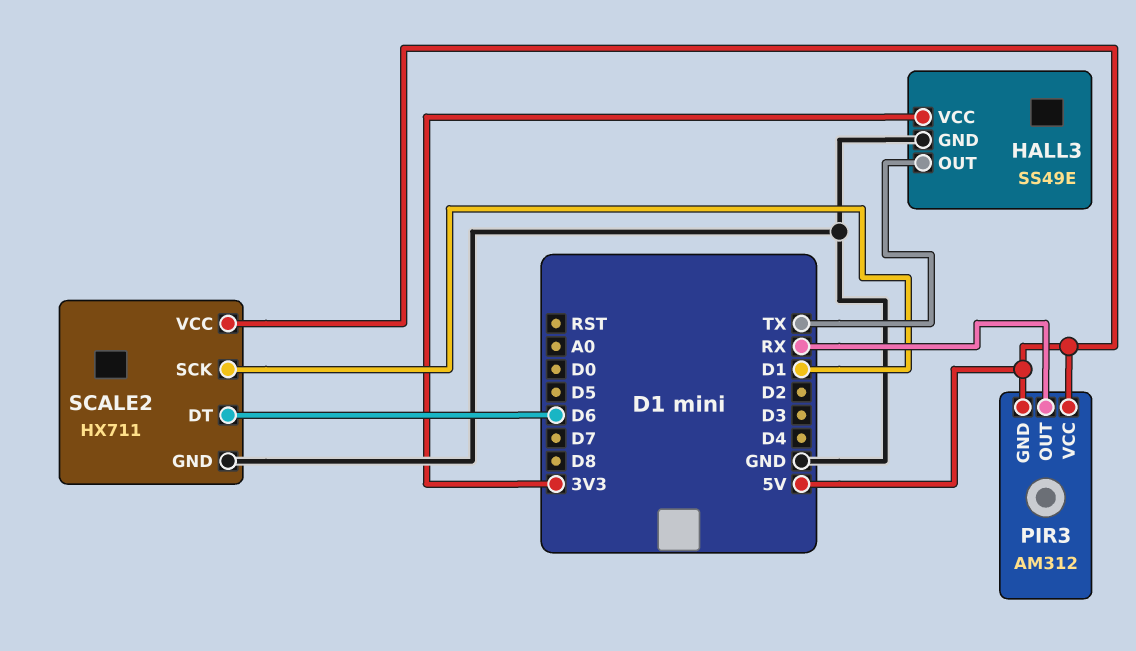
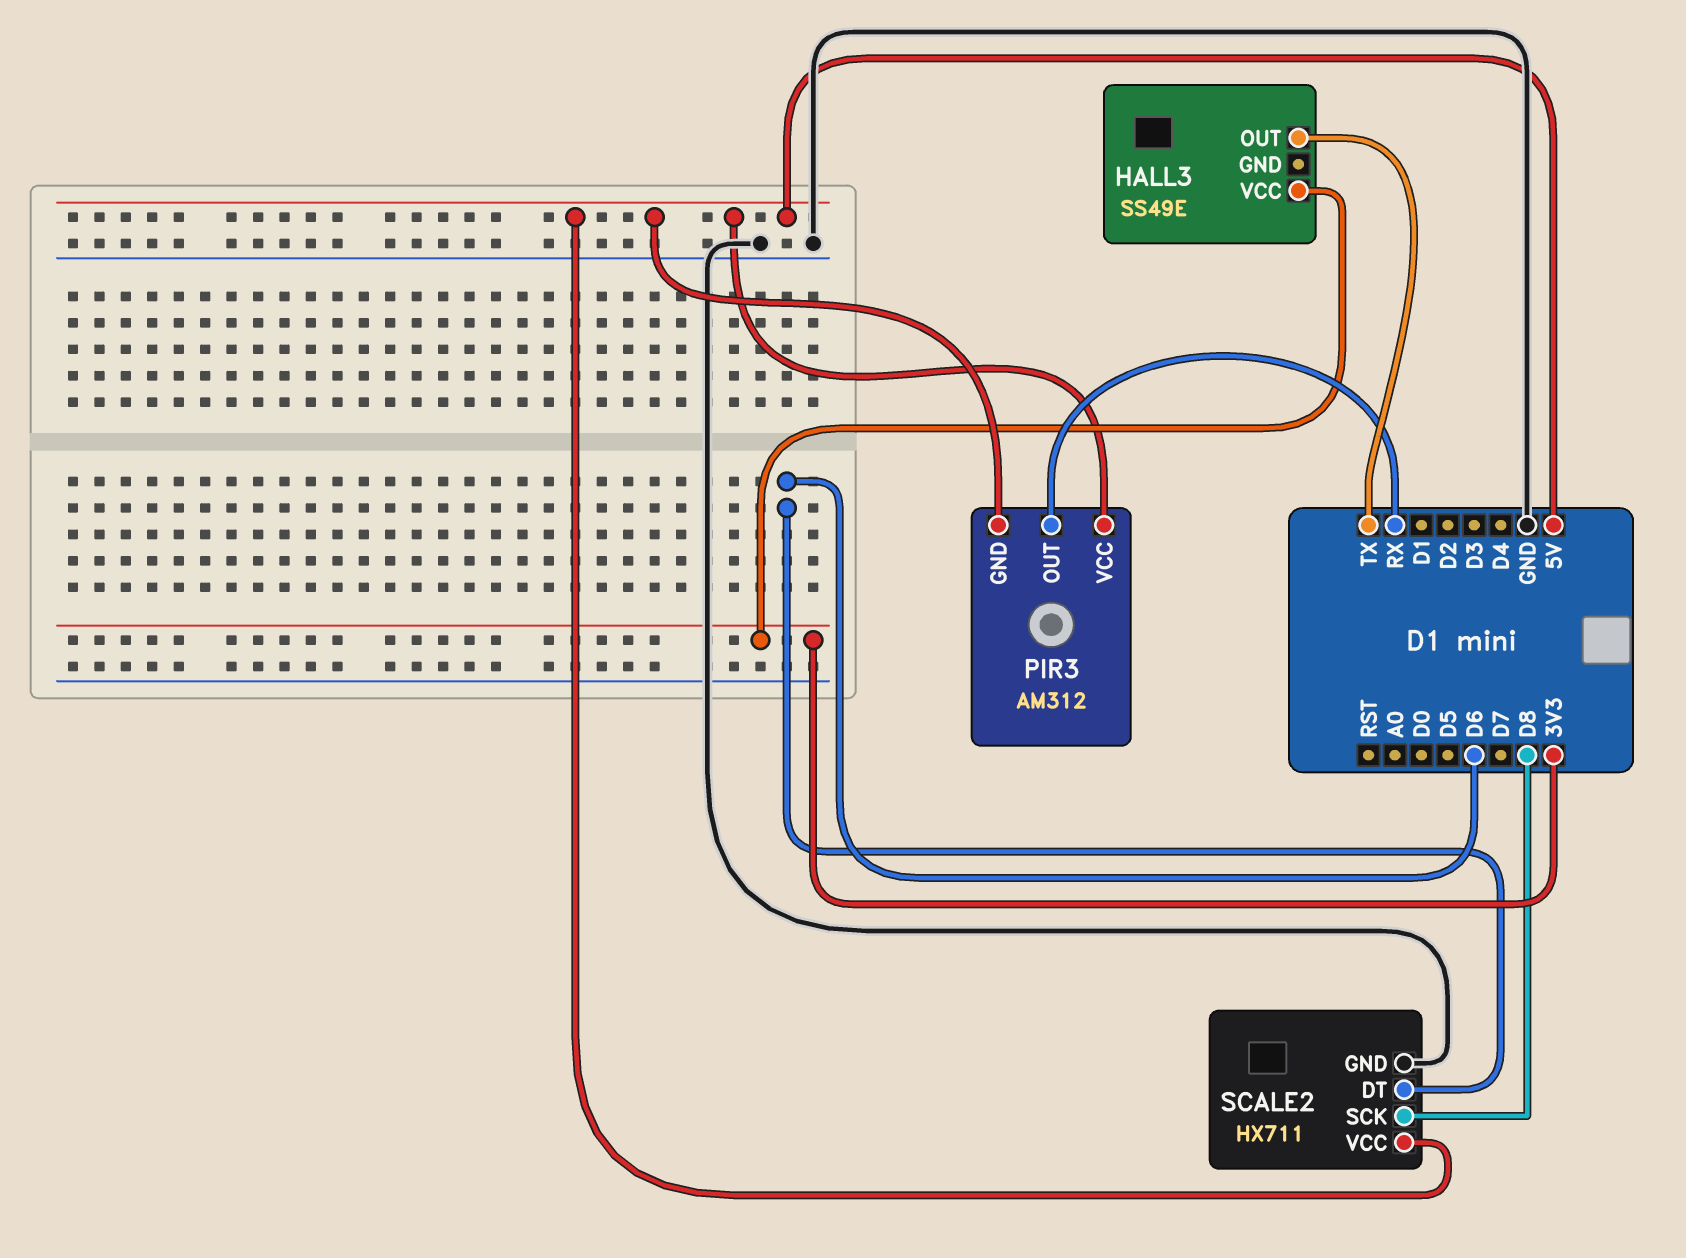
HALL3 pin GND: GND -> none
SCALE2 pin SCK: D1 -> D8

